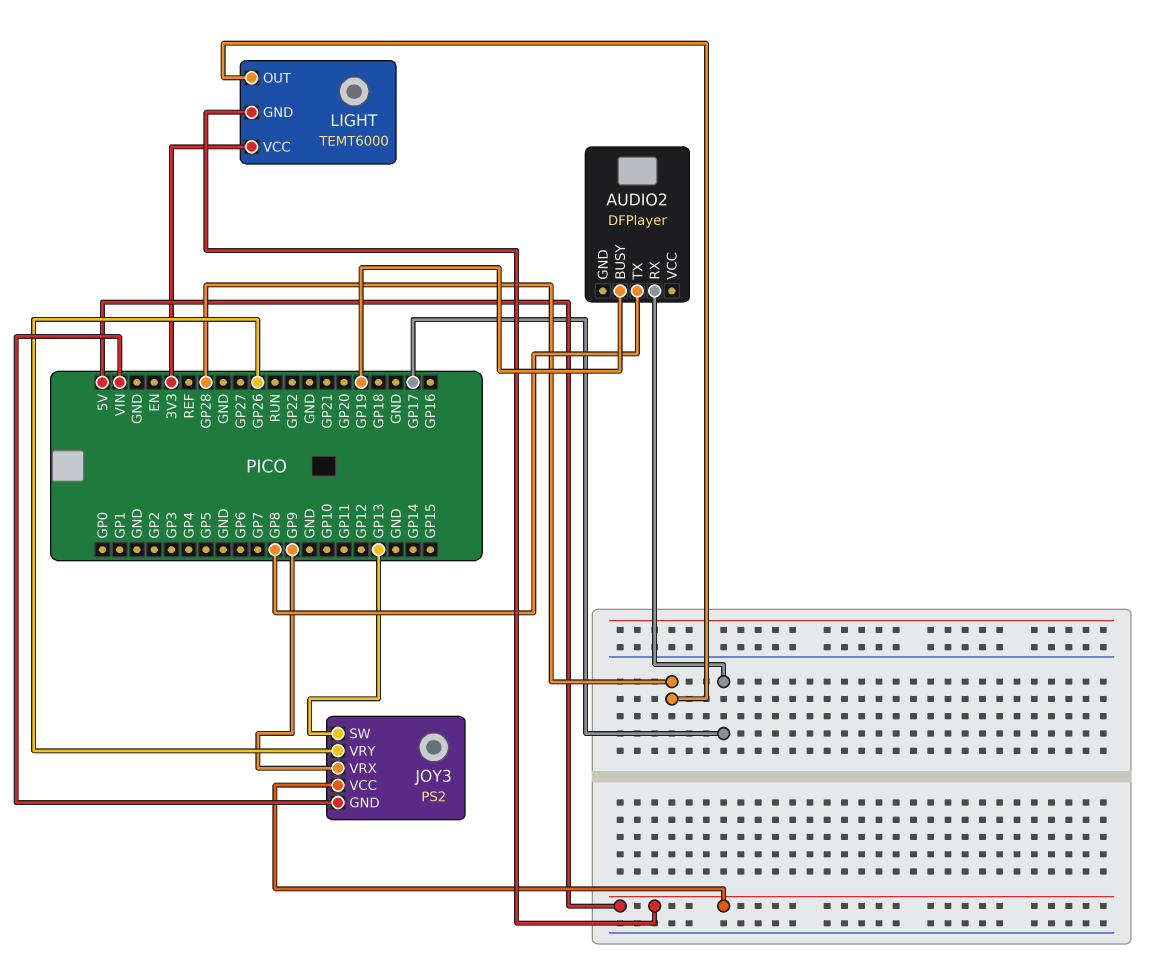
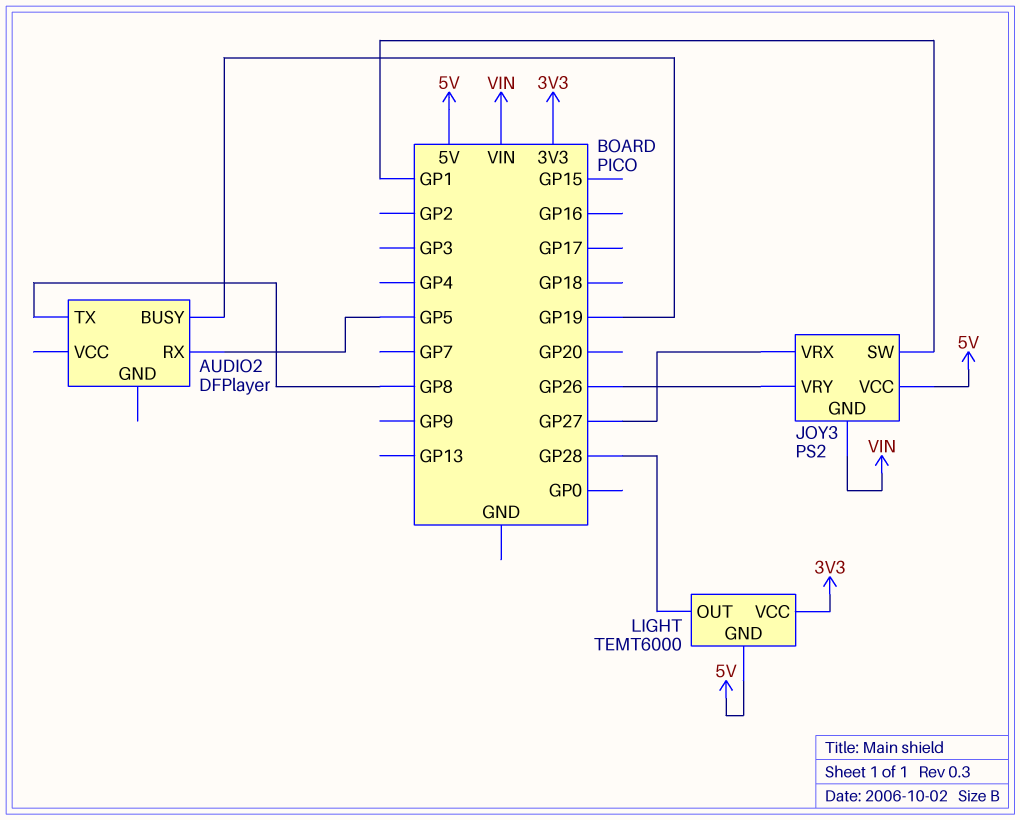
AUDIO2 pin RX: GP17 -> GP5
JOY3 pin SW: GP13 -> GP1
JOY3 pin VRX: GP9 -> GP27

